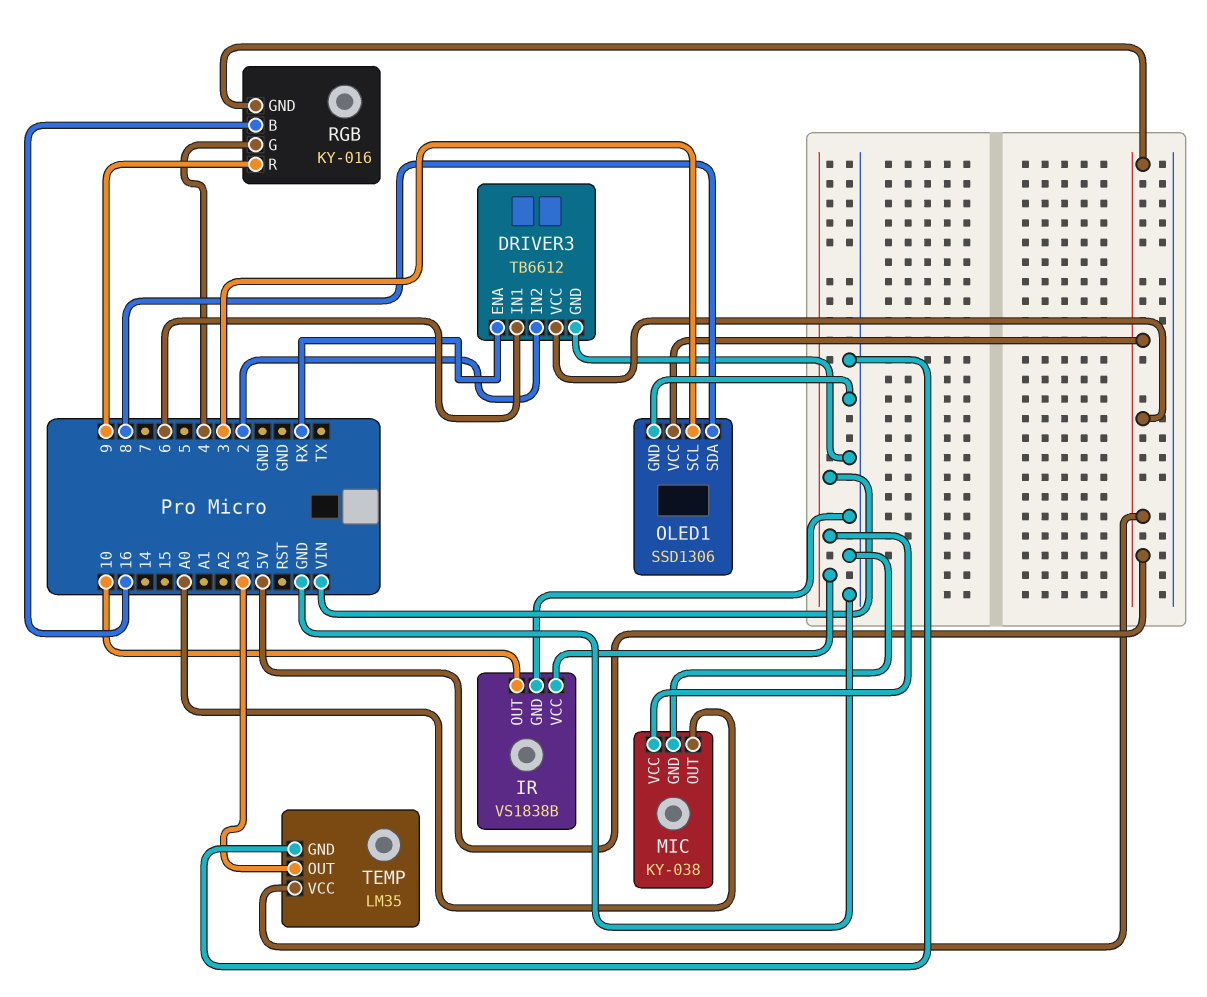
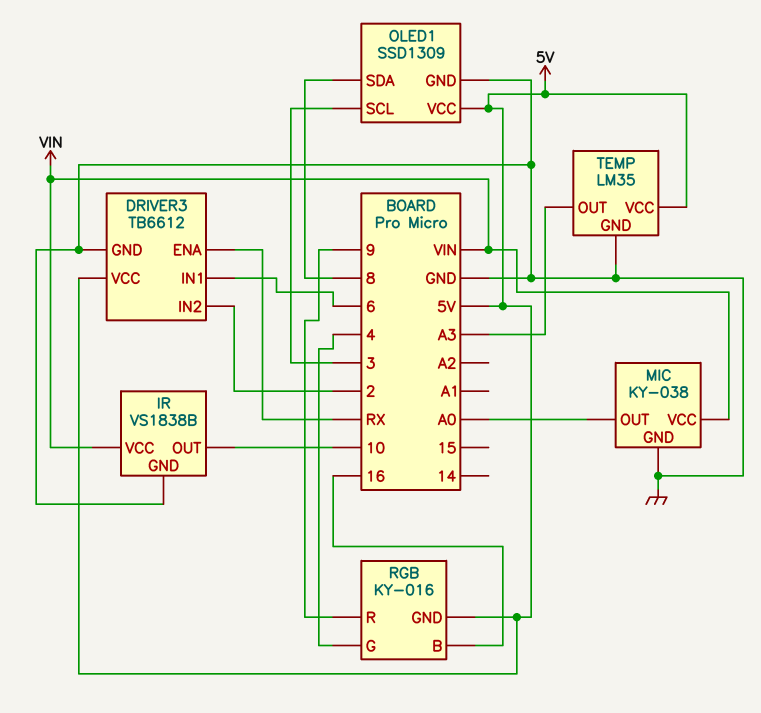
OLED1: SSD1306 -> SSD1309

